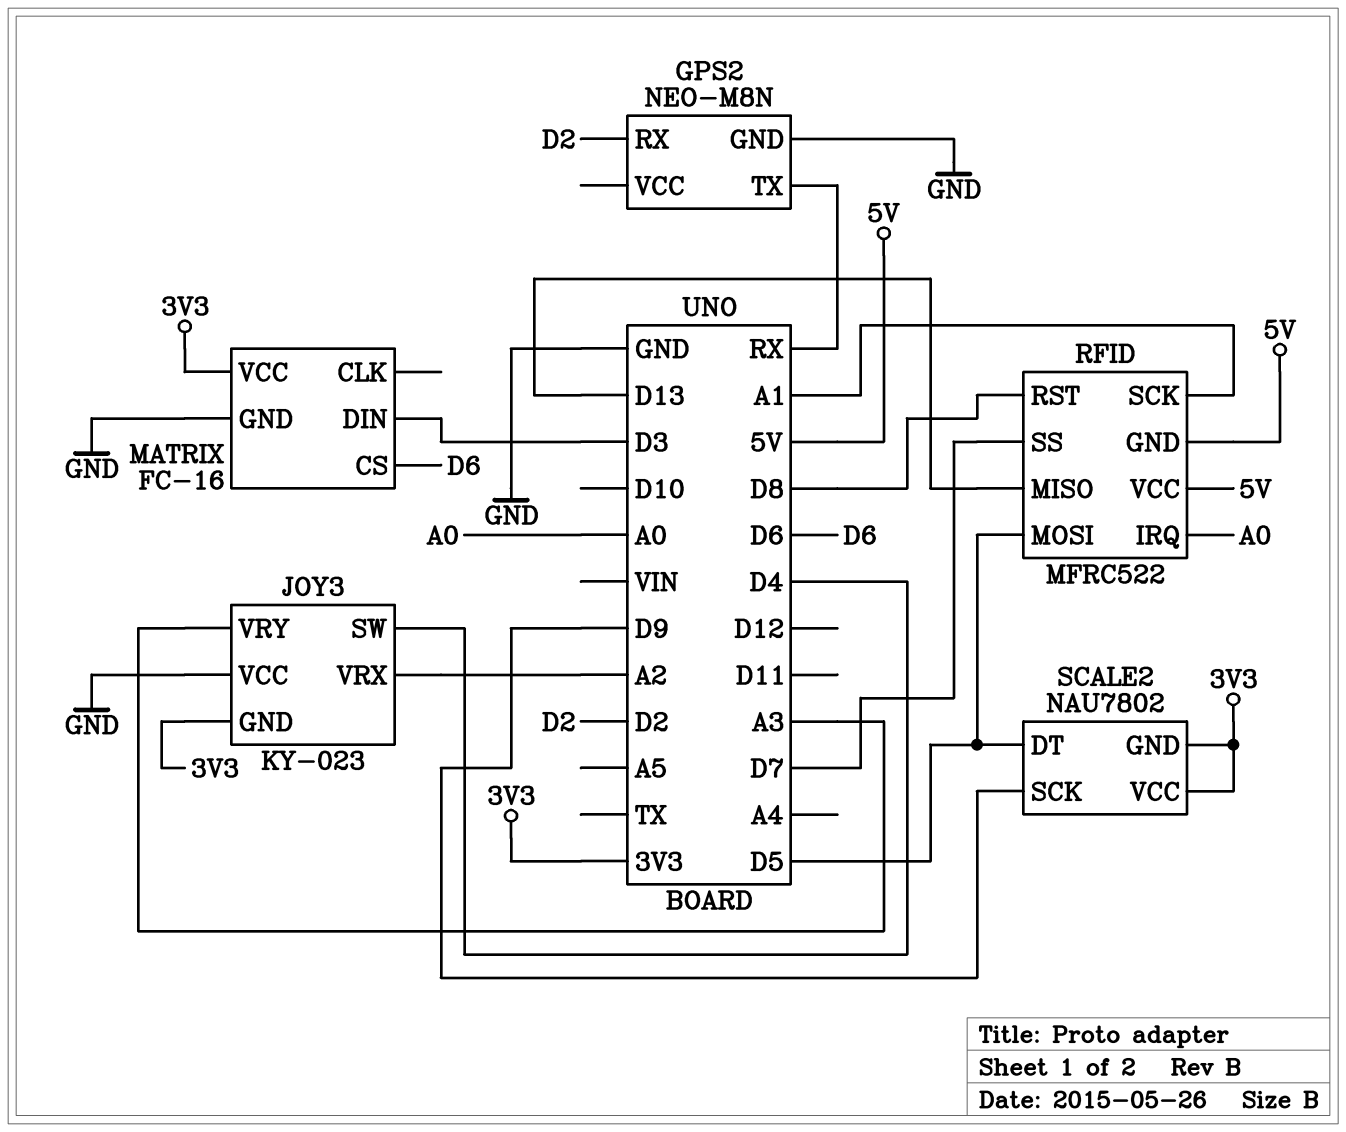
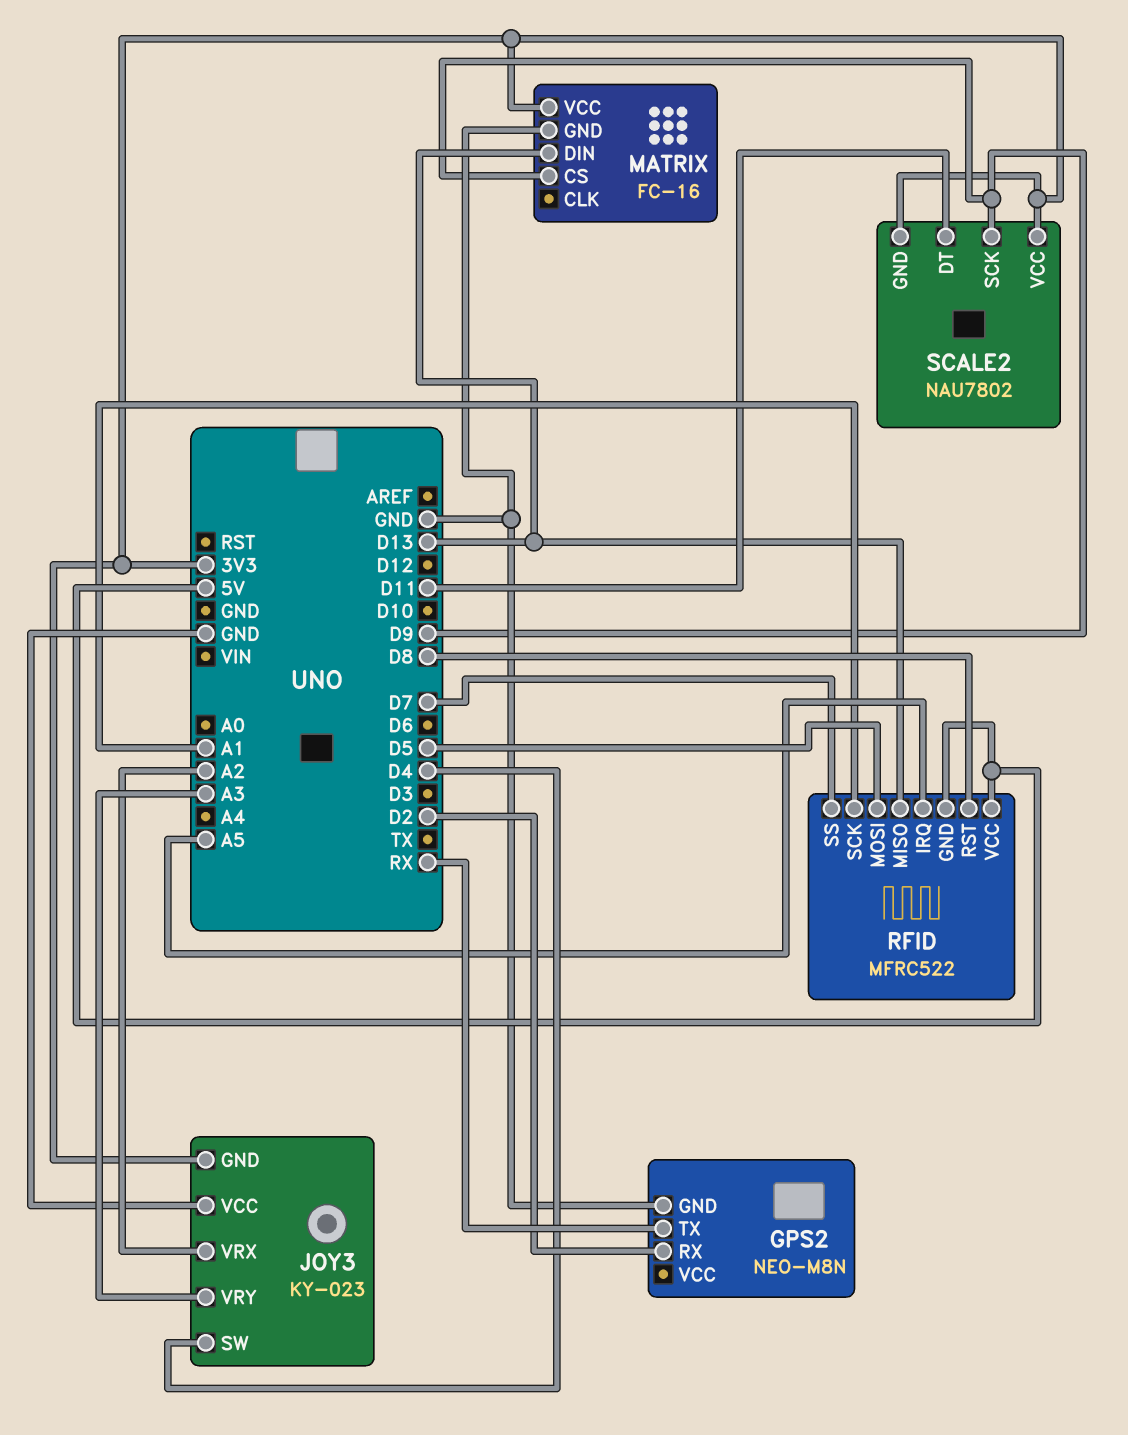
MATRIX pin CS: D6 -> D9
MATRIX pin DIN: D3 -> D13
RFID pin IRQ: A0 -> A5
SCALE2 pin DT: D5 -> D11

